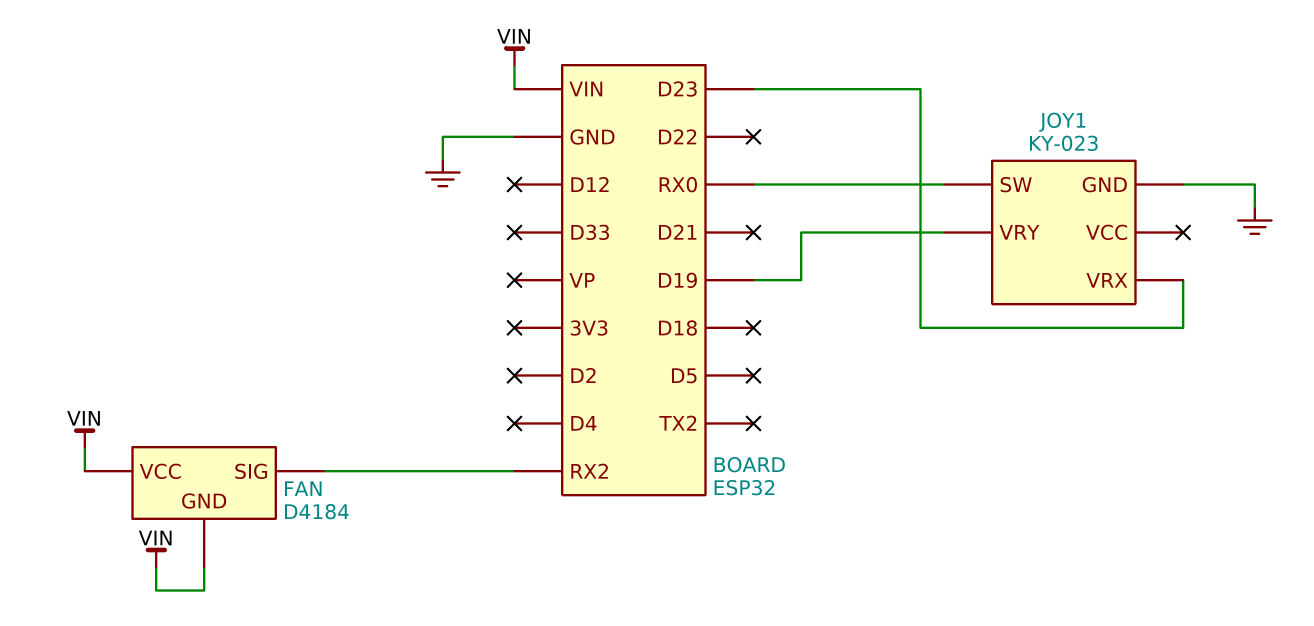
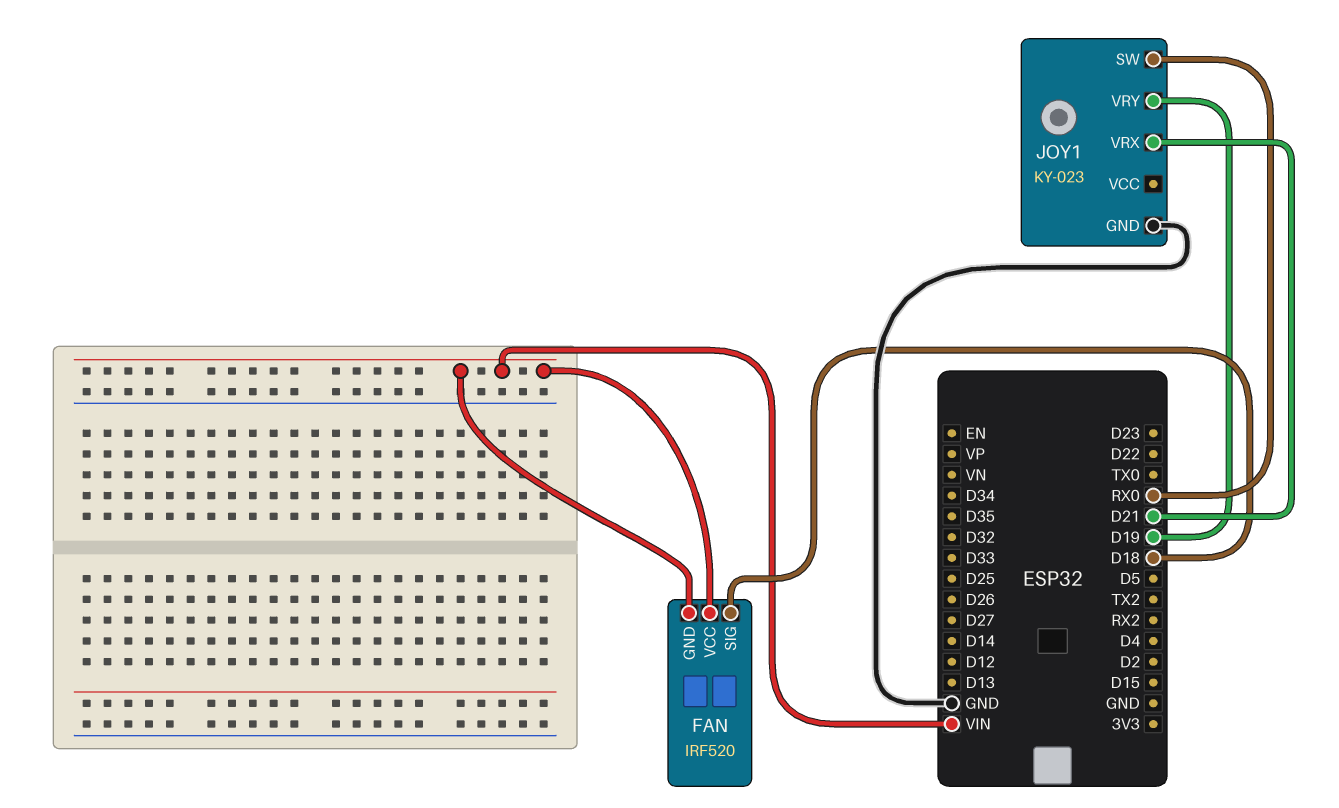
FAN: D4184 -> IRF520
FAN pin SIG: RX2 -> D18
JOY1 pin VRX: D23 -> D21

